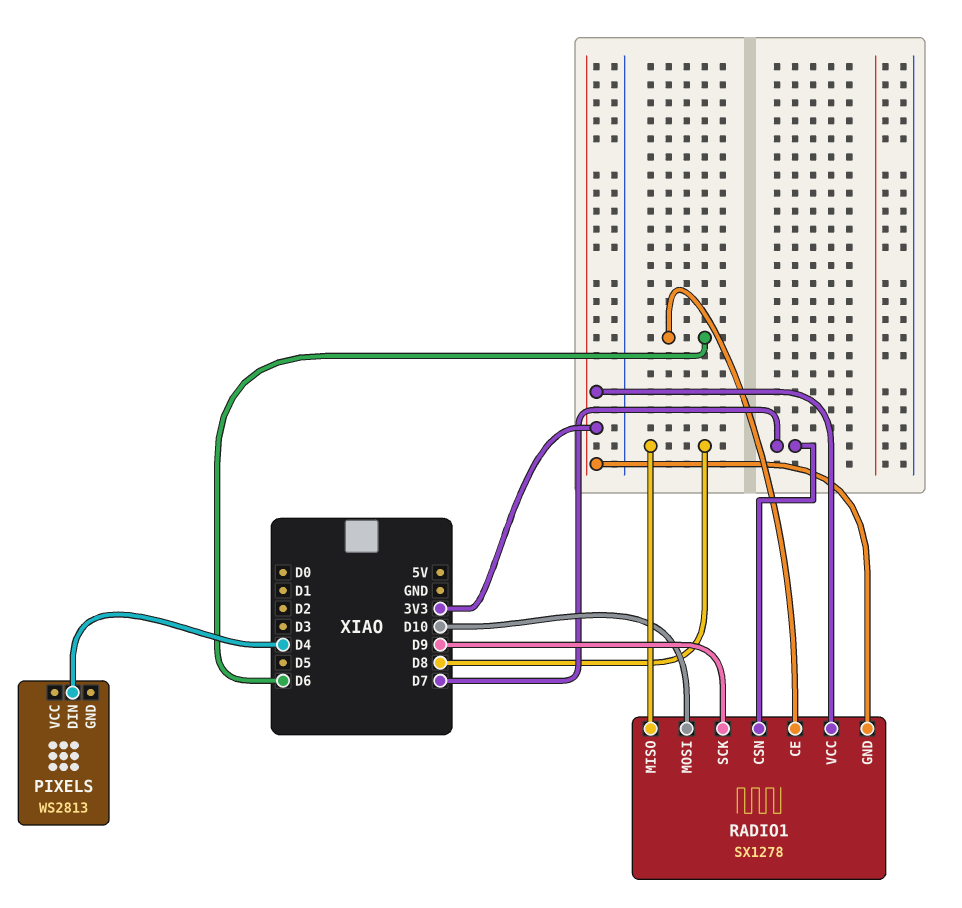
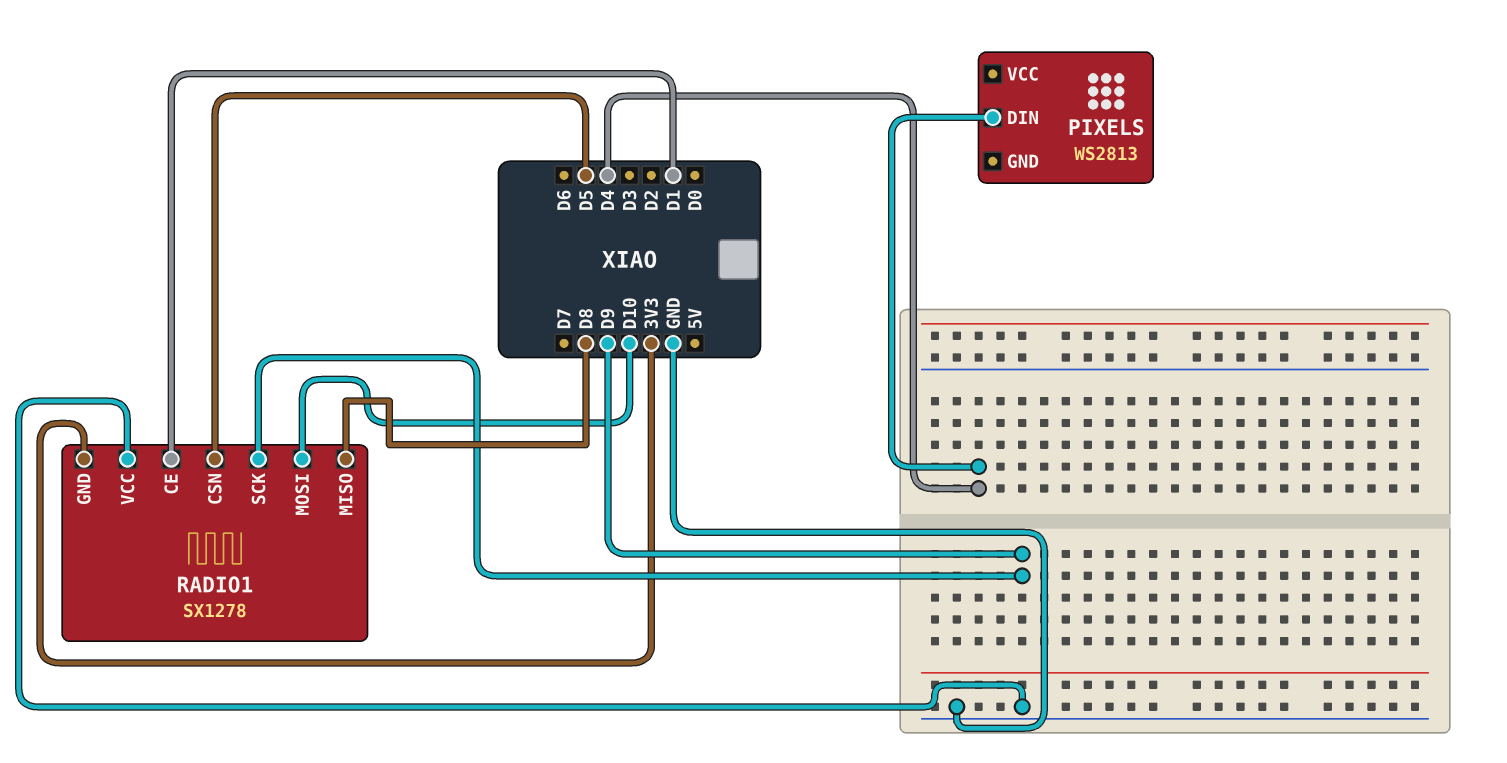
RADIO1 pin CE: D6 -> D1
RADIO1 pin CSN: D7 -> D5
RADIO1 pin VCC: 3V3 -> GND

